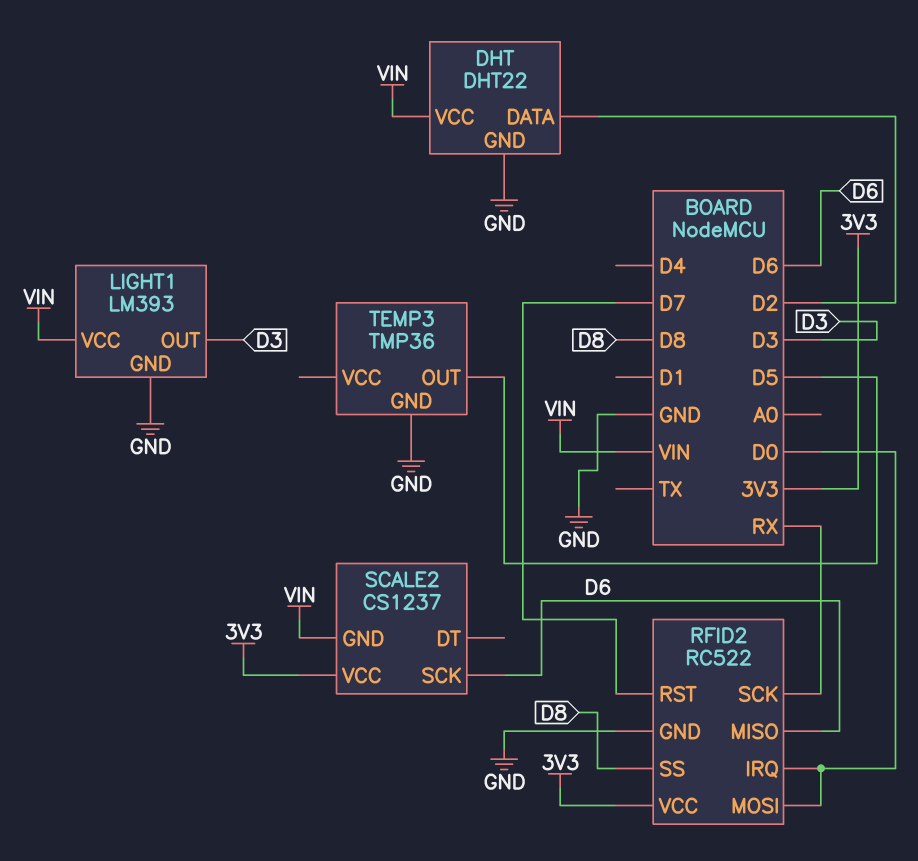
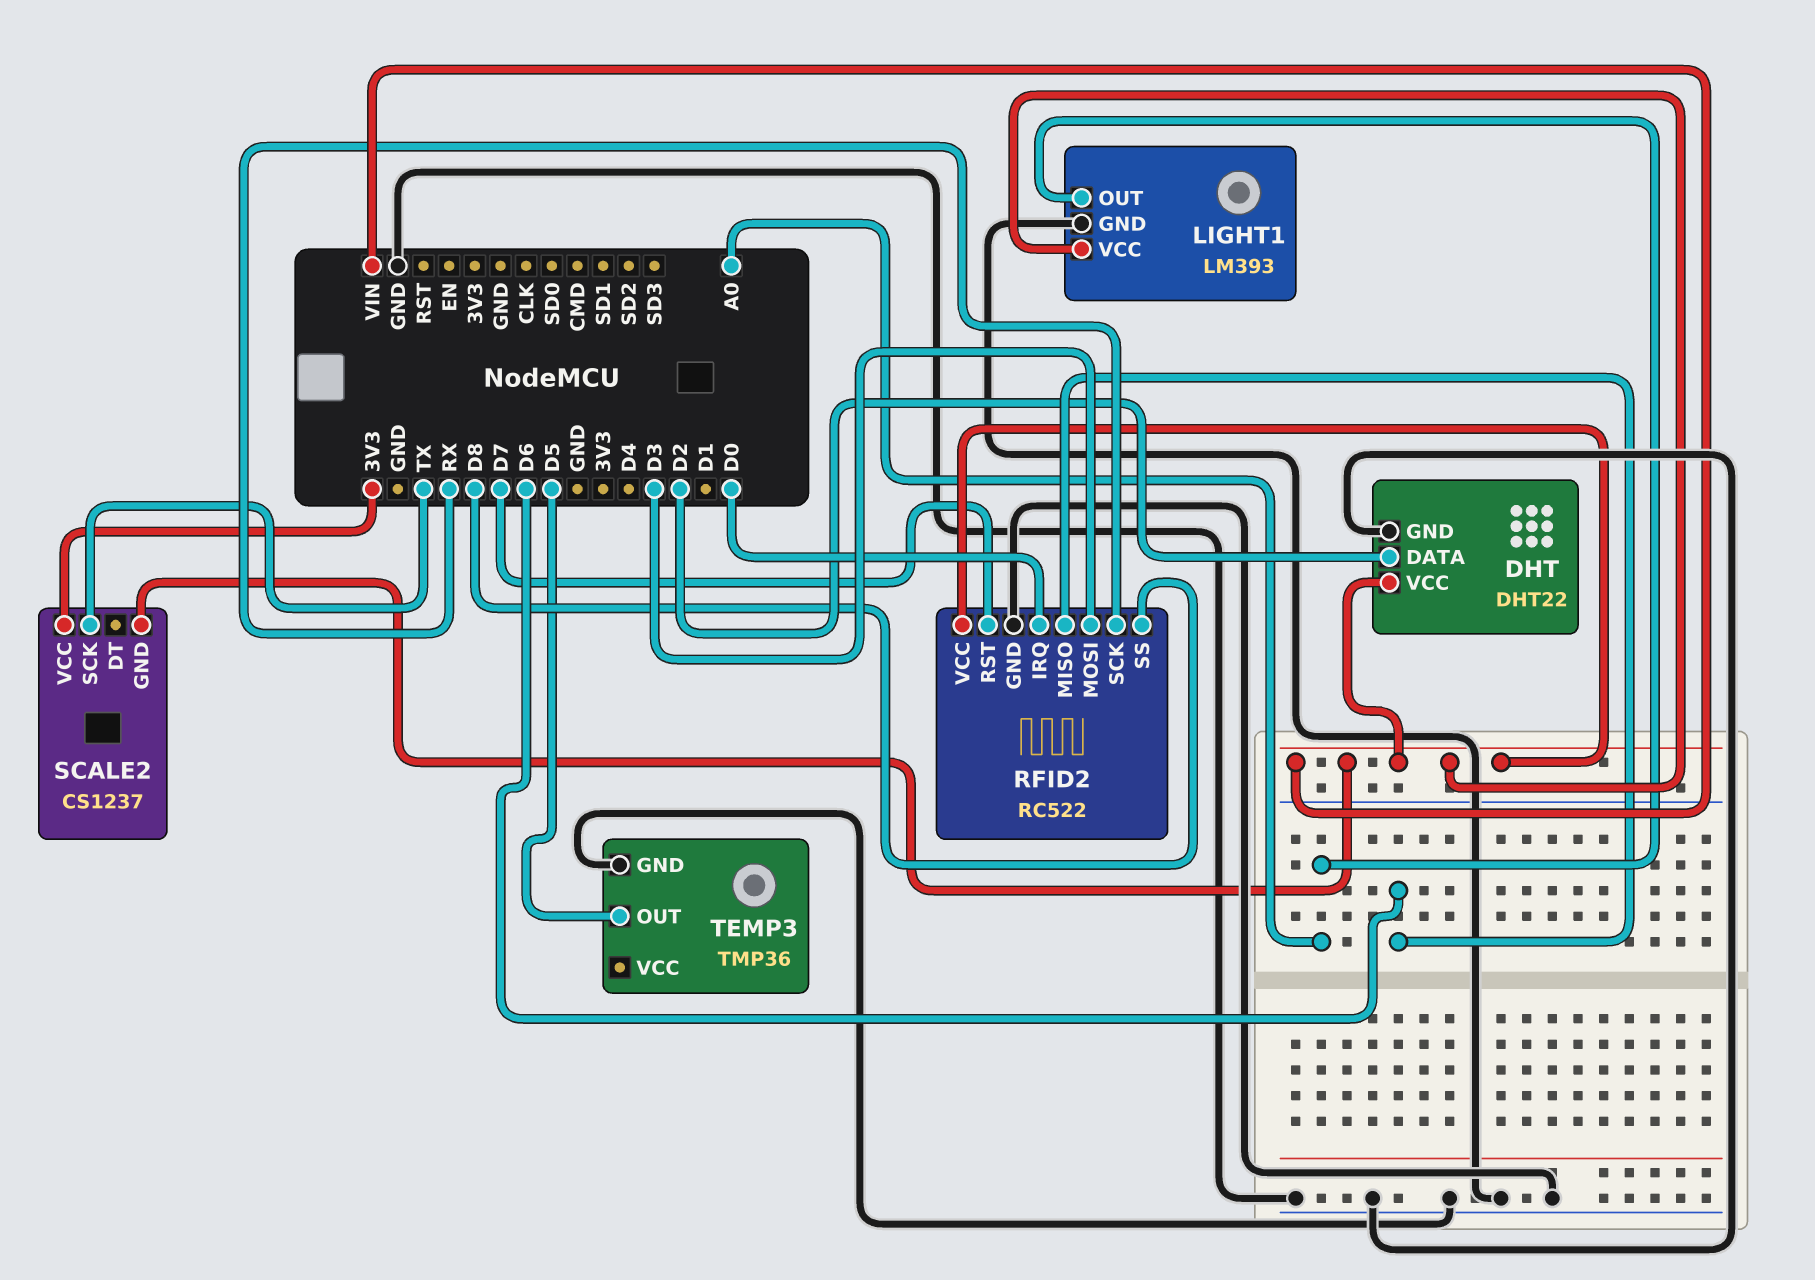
LIGHT1 pin OUT: D3 -> A0
RFID2 pin MOSI: D0 -> D3
RFID2 pin VCC: 3V3 -> VIN
SCALE2 pin SCK: D6 -> TX

